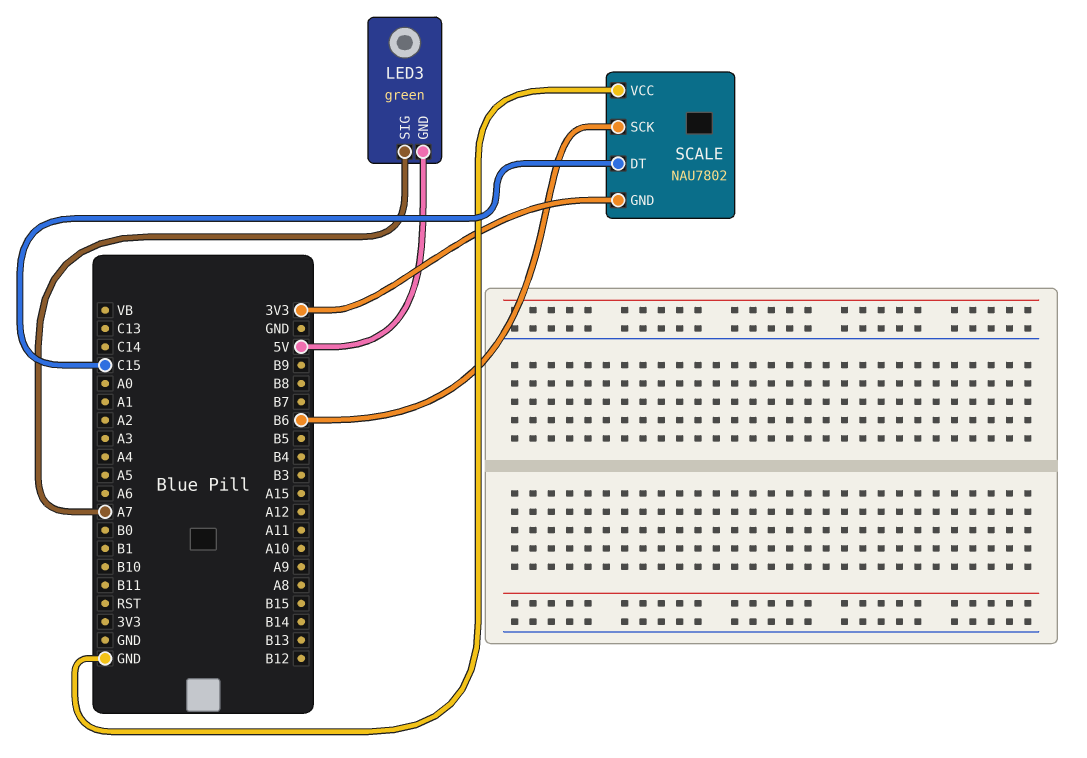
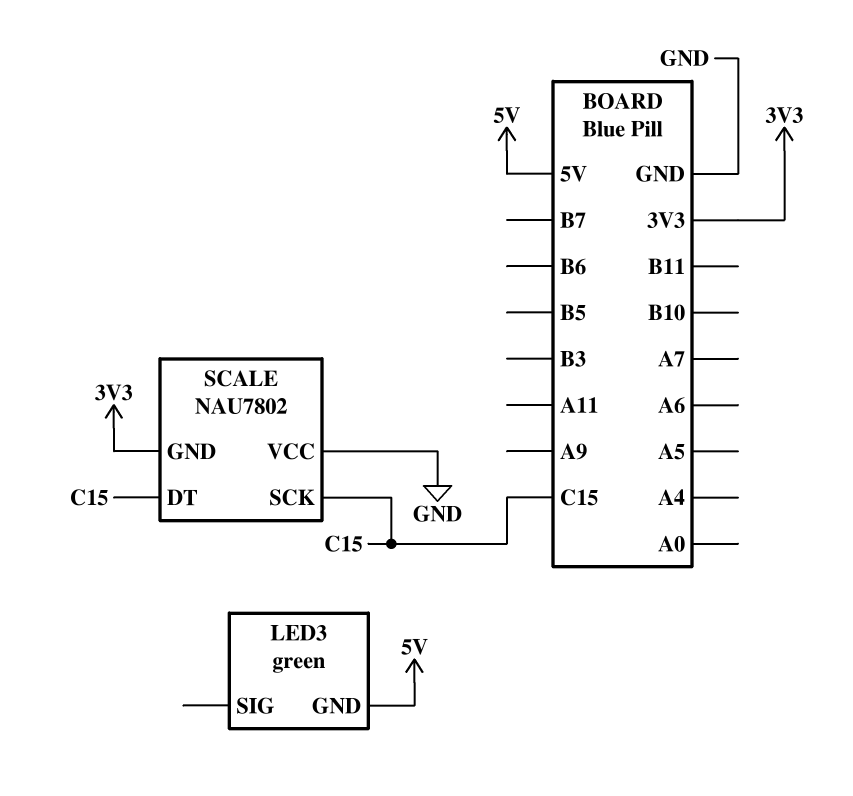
LED3 pin SIG: A7 -> none
SCALE pin SCK: B6 -> C15

